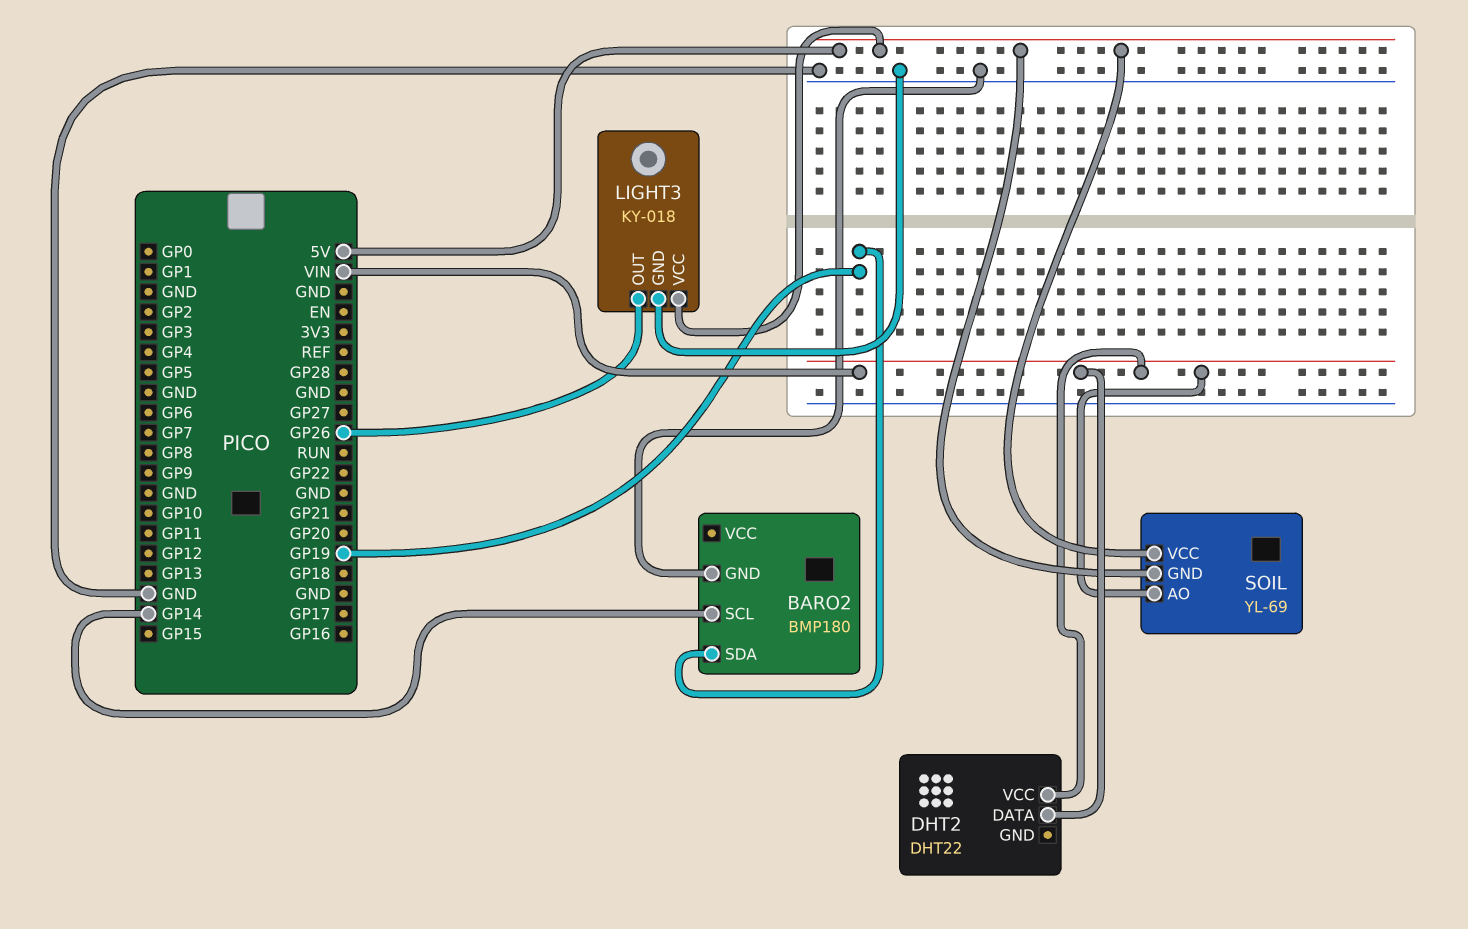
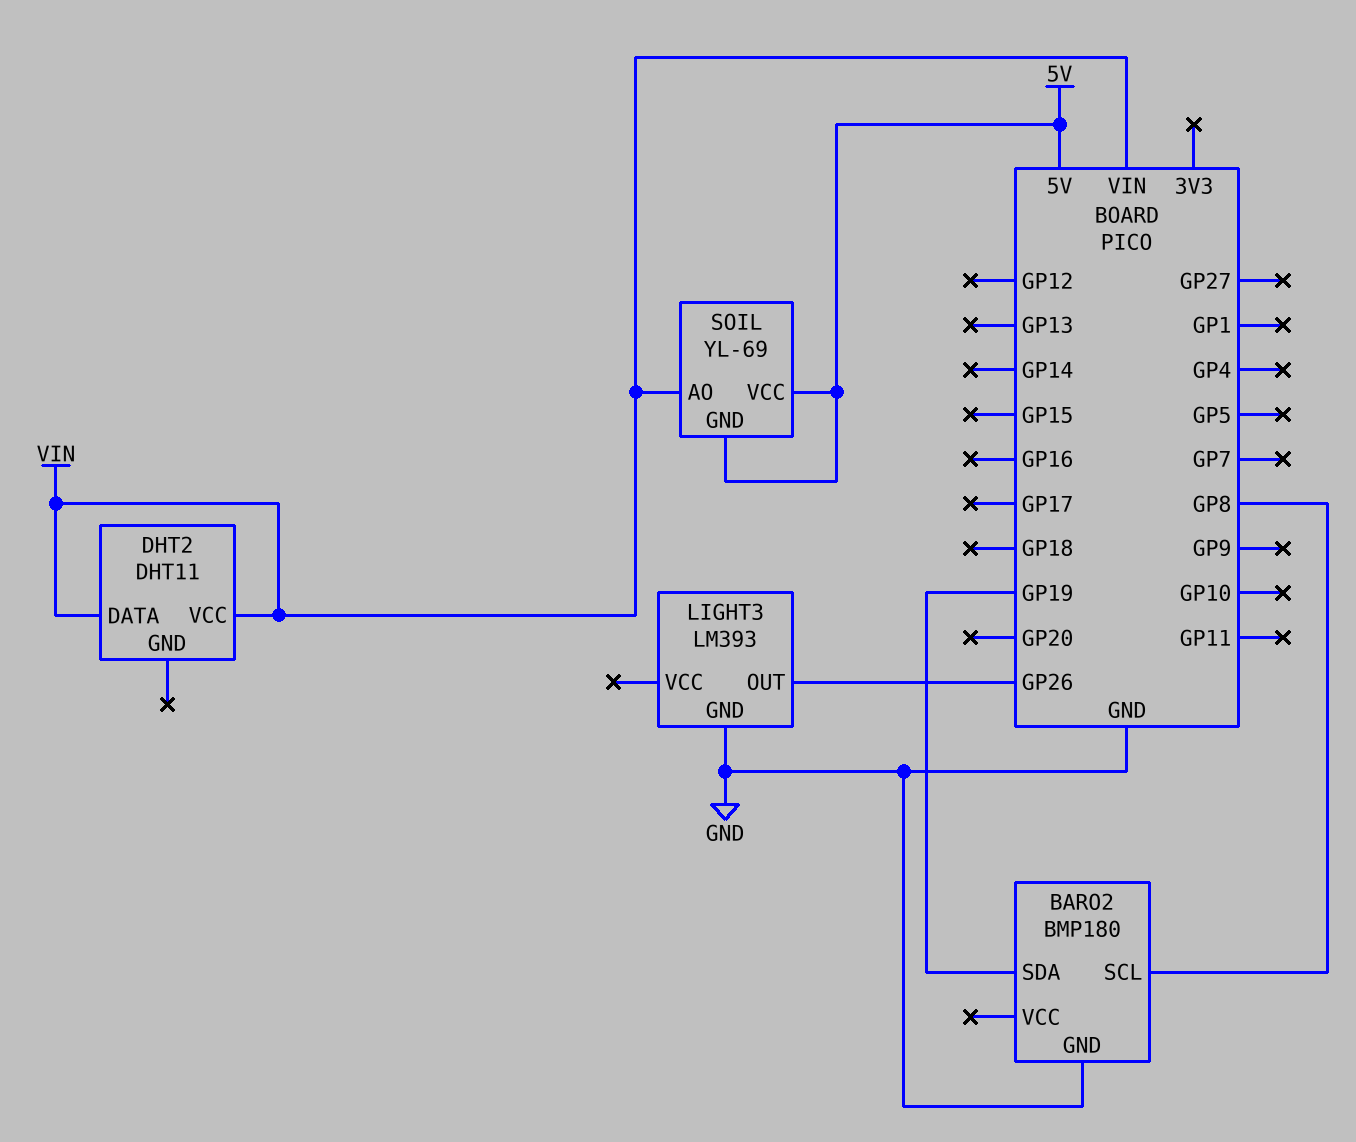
BARO2 pin SCL: GP14 -> GP8
DHT2: DHT22 -> DHT11
LIGHT3: KY-018 -> LM393
LIGHT3 pin VCC: 5V -> none

